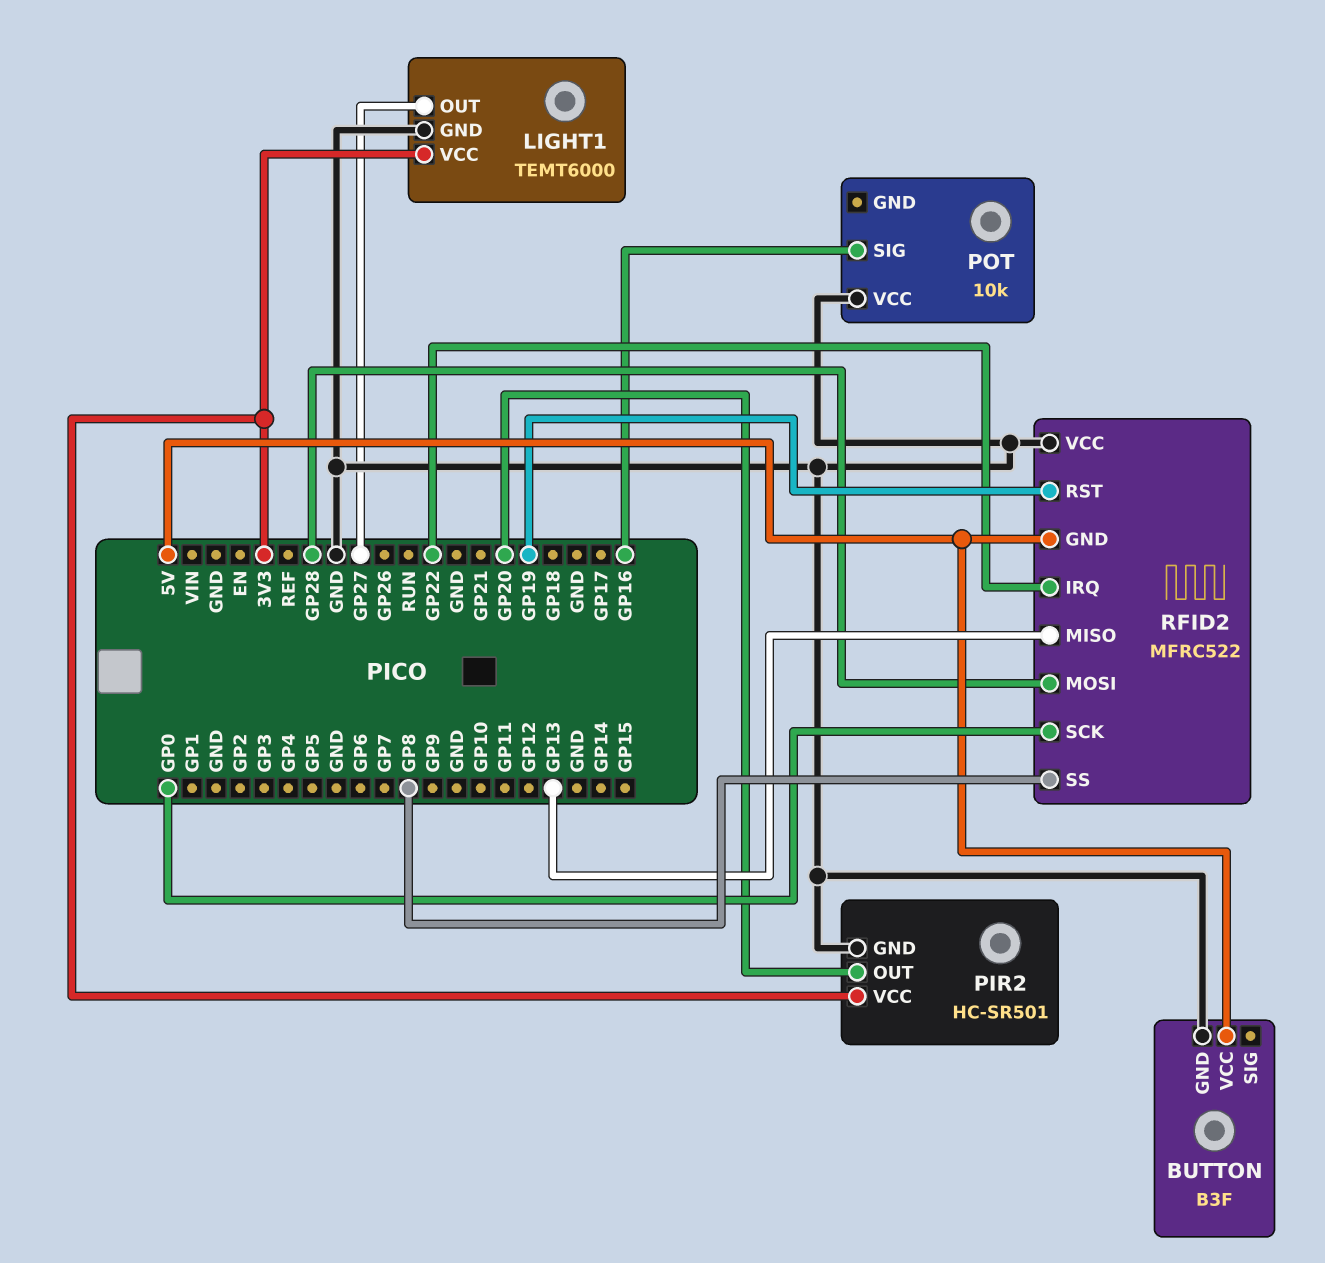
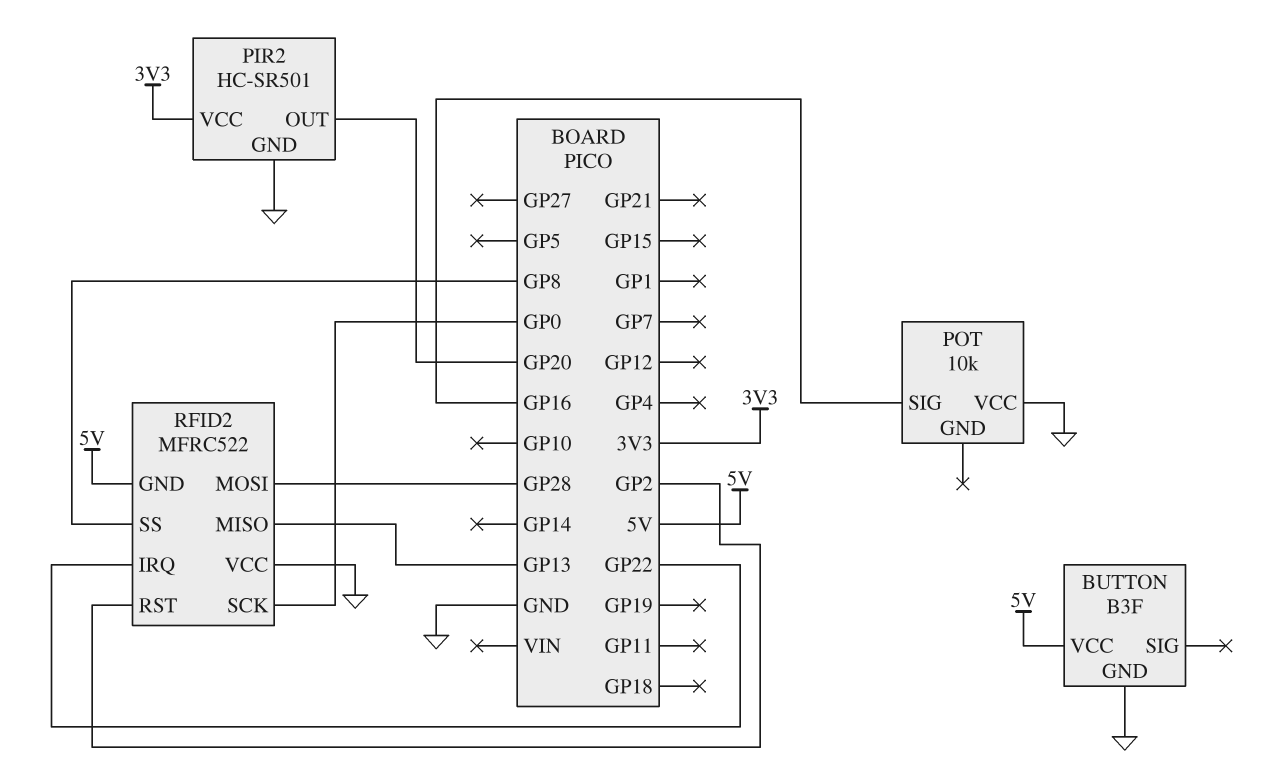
LIGHT1: TEMT6000 -> none
LIGHT1 pin GND: GND -> none
LIGHT1 pin OUT: GP27 -> none
LIGHT1 pin VCC: 3V3 -> none
RFID2 pin RST: GP19 -> GP2

